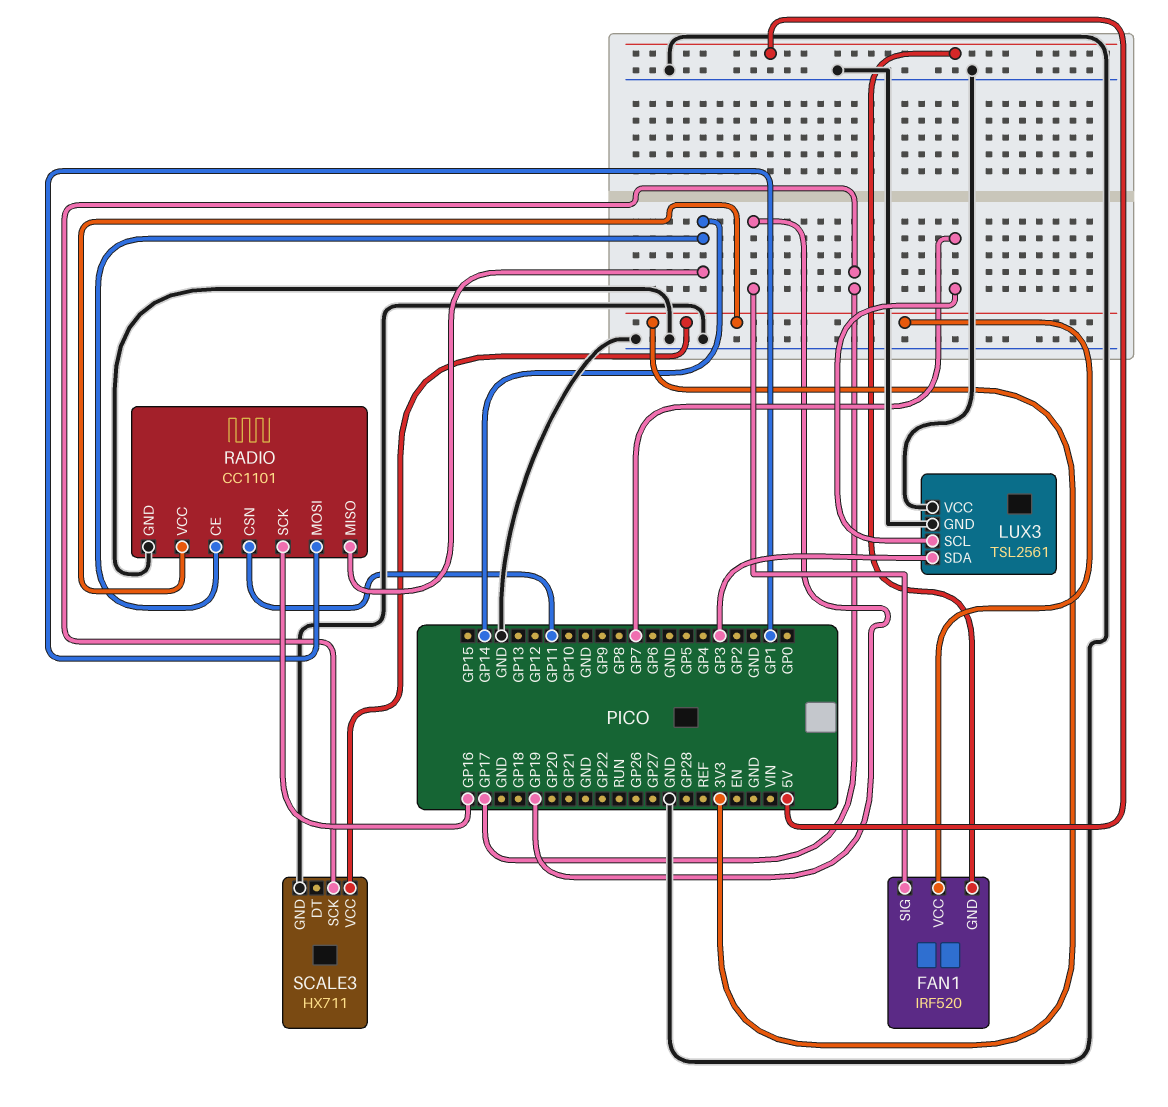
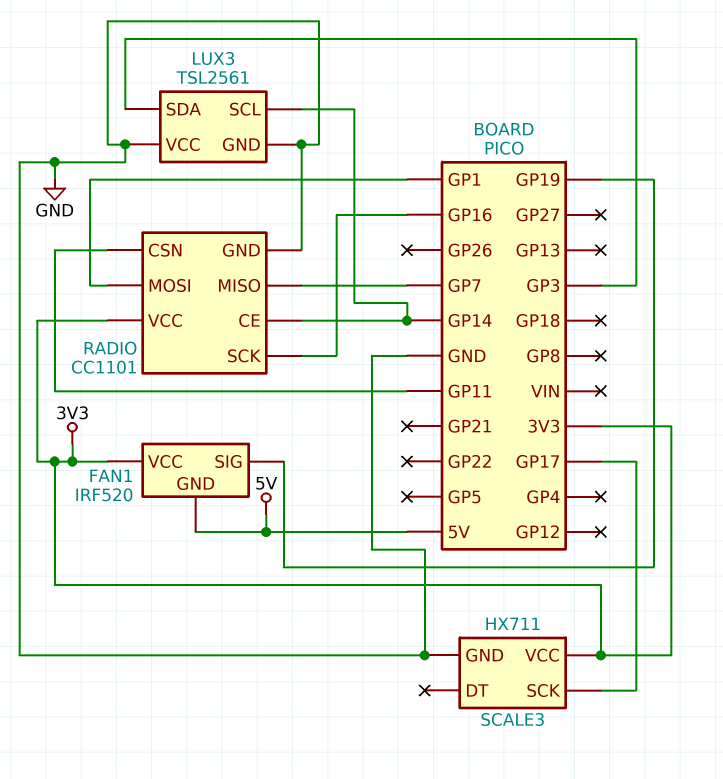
LUX3 pin SCL: GP7 -> GP14
RADIO pin MISO: GP14 -> GP7

